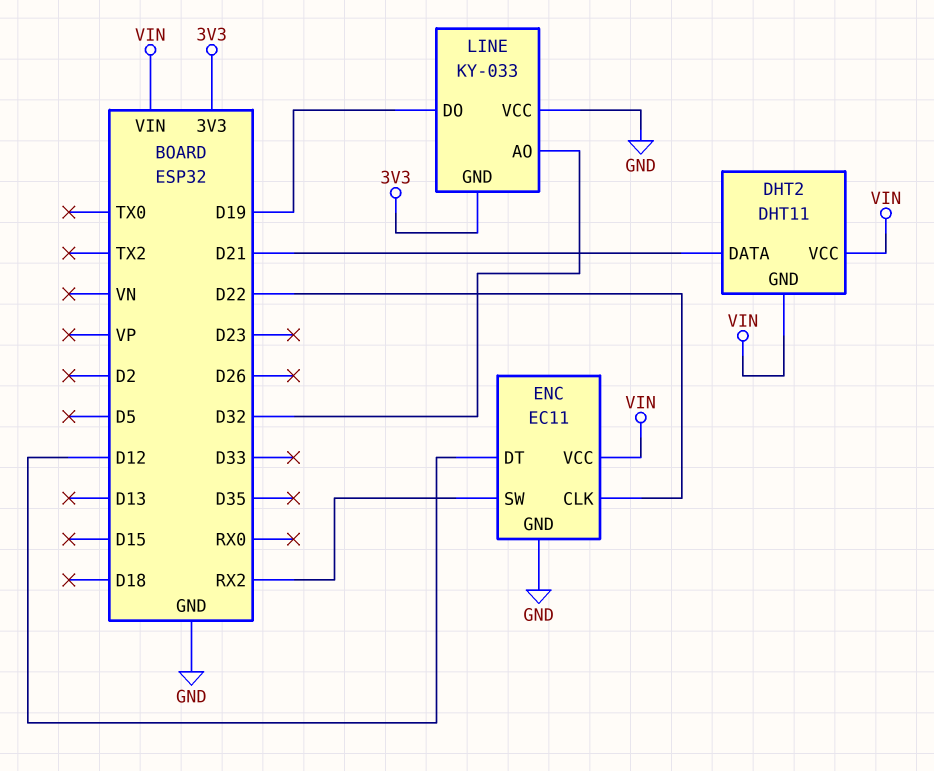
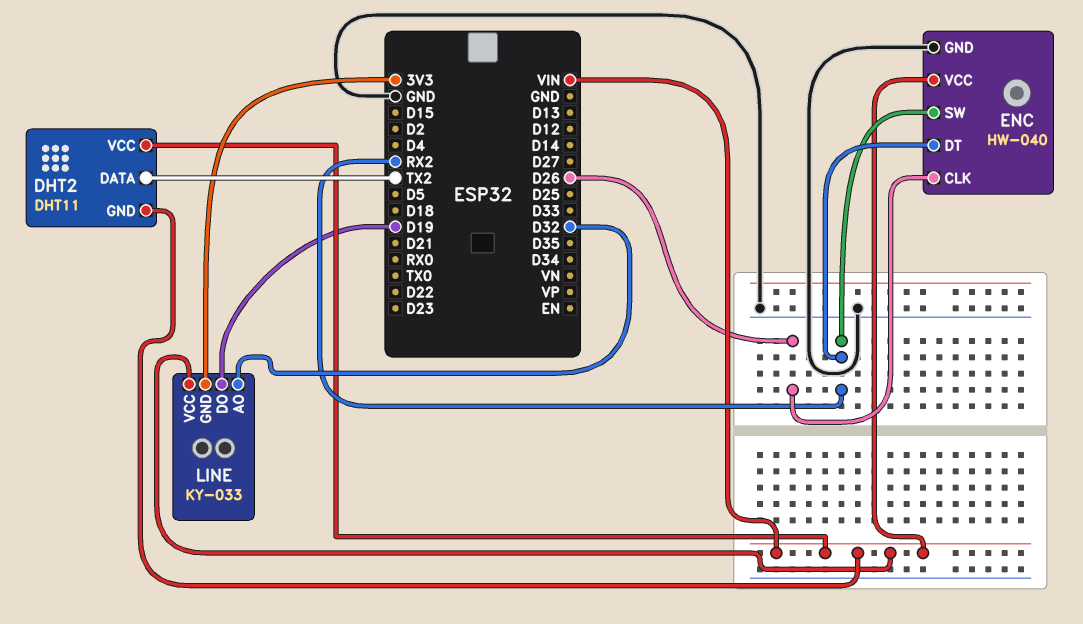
DHT2 pin DATA: D21 -> TX2
ENC: EC11 -> HW-040
ENC pin CLK: D22 -> D26
ENC pin DT: D12 -> RX2
LINE pin VCC: GND -> VIN

